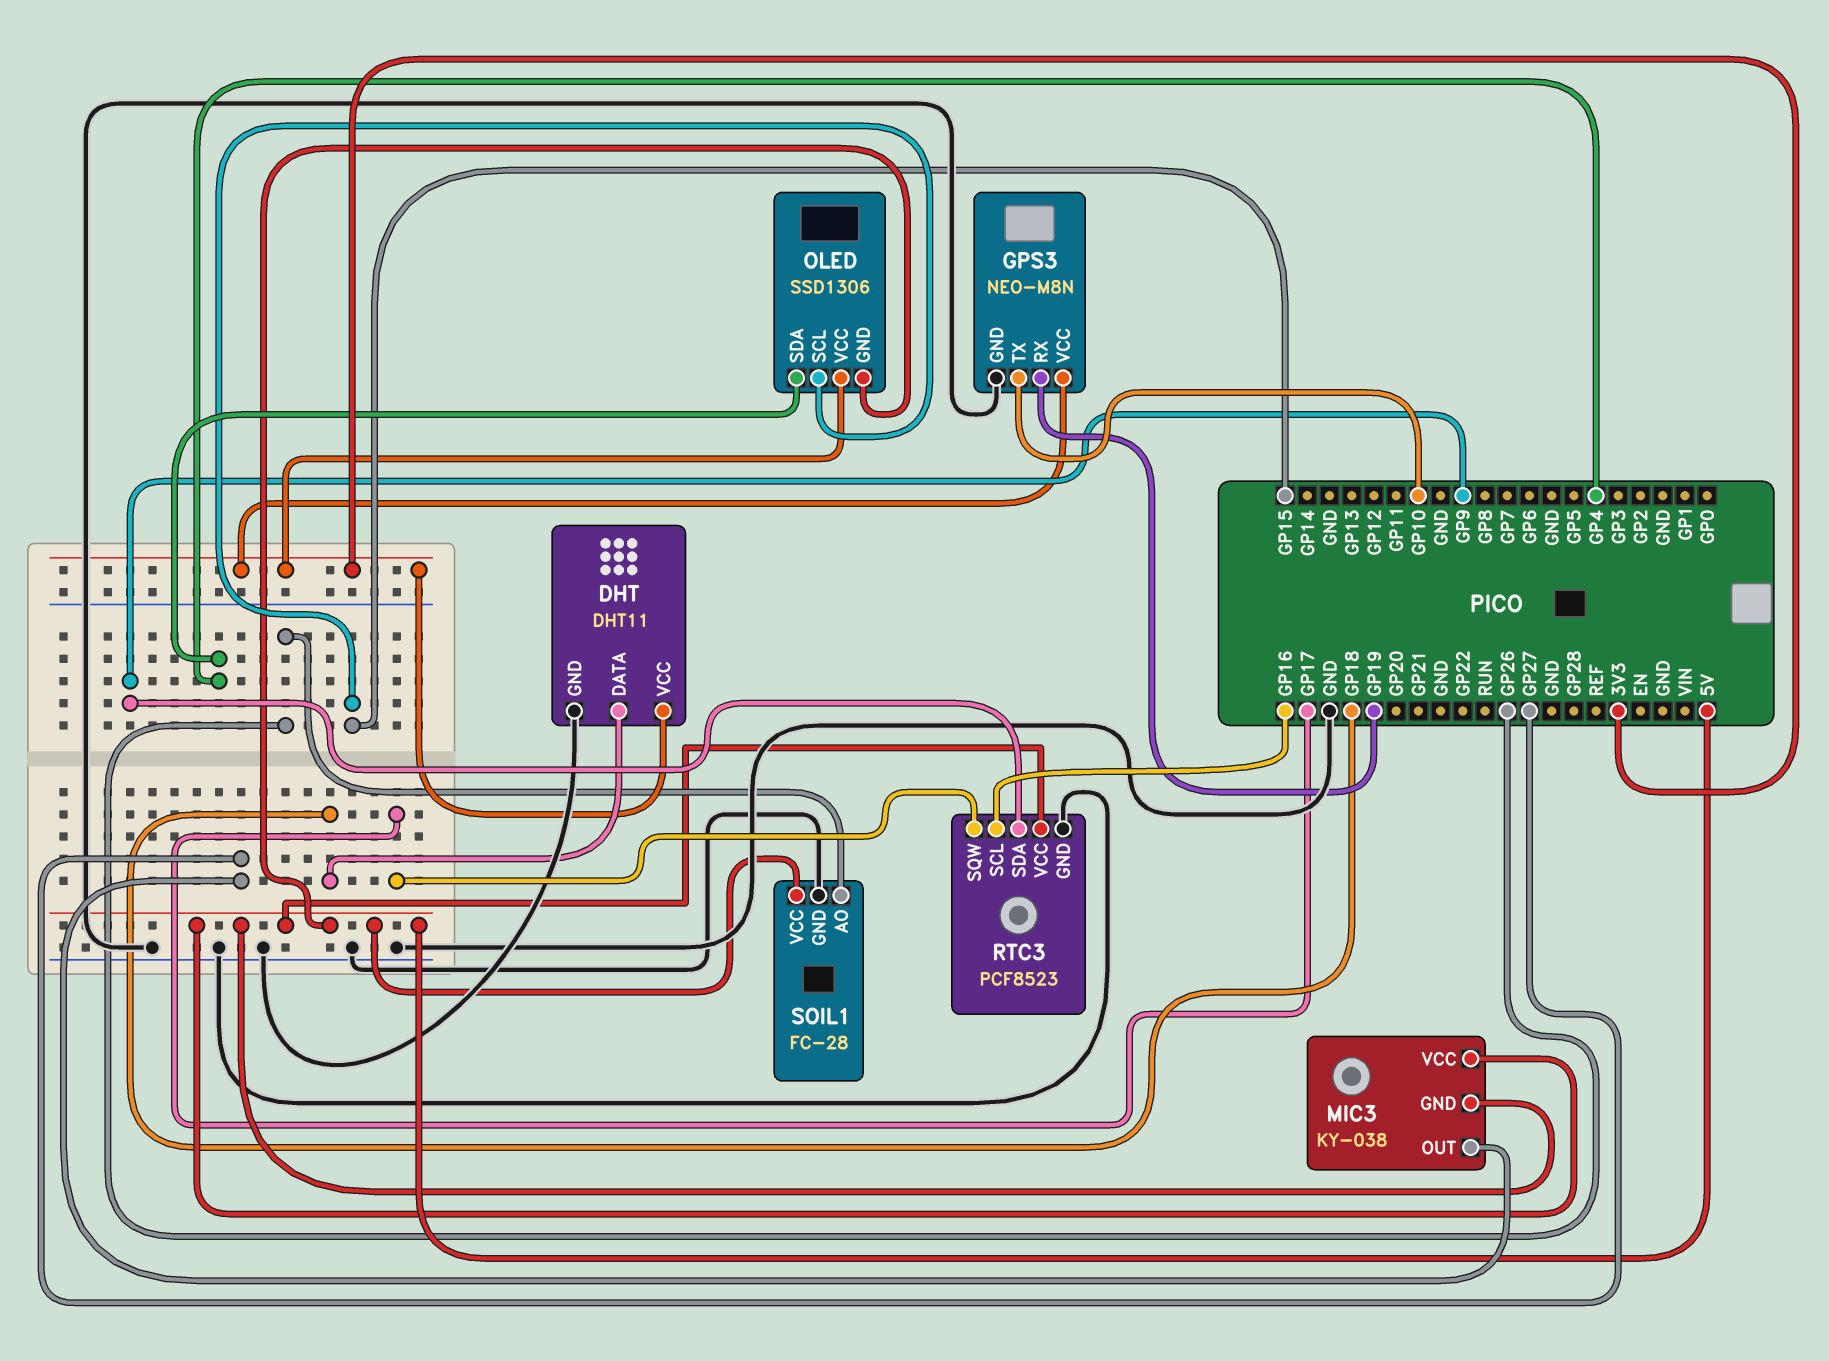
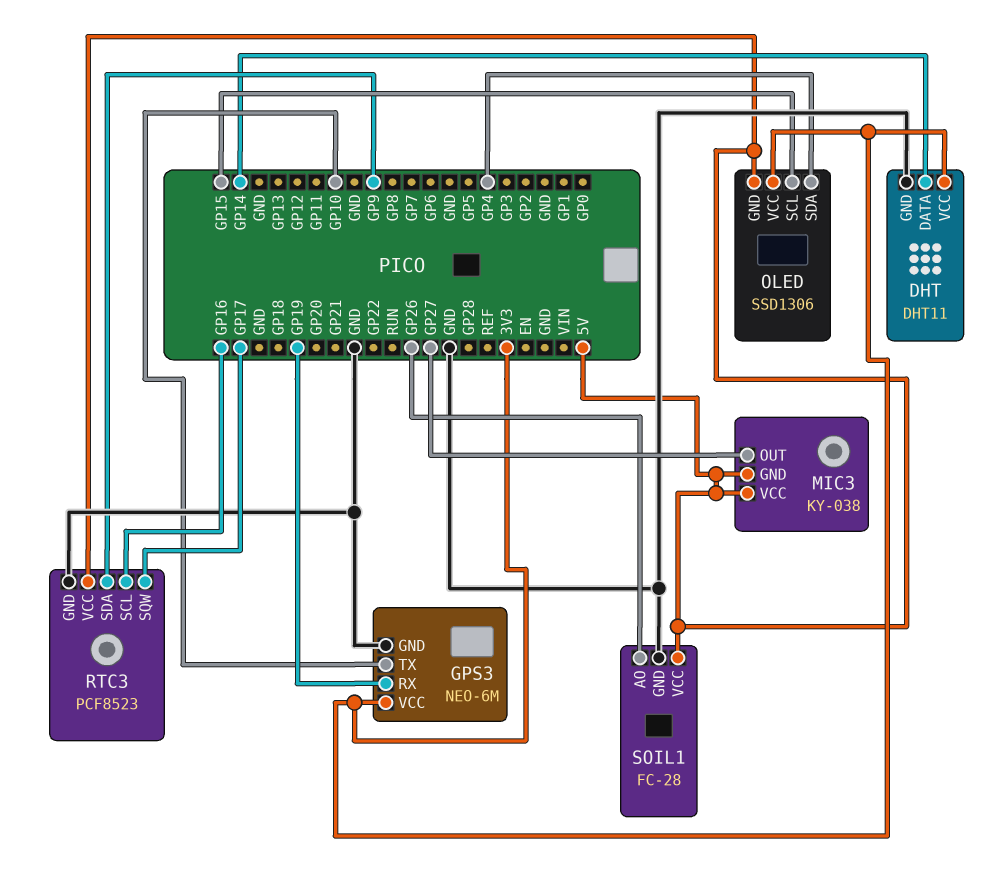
DHT pin DATA: GP18 -> GP14
GPS3: NEO-M8N -> NEO-6M

